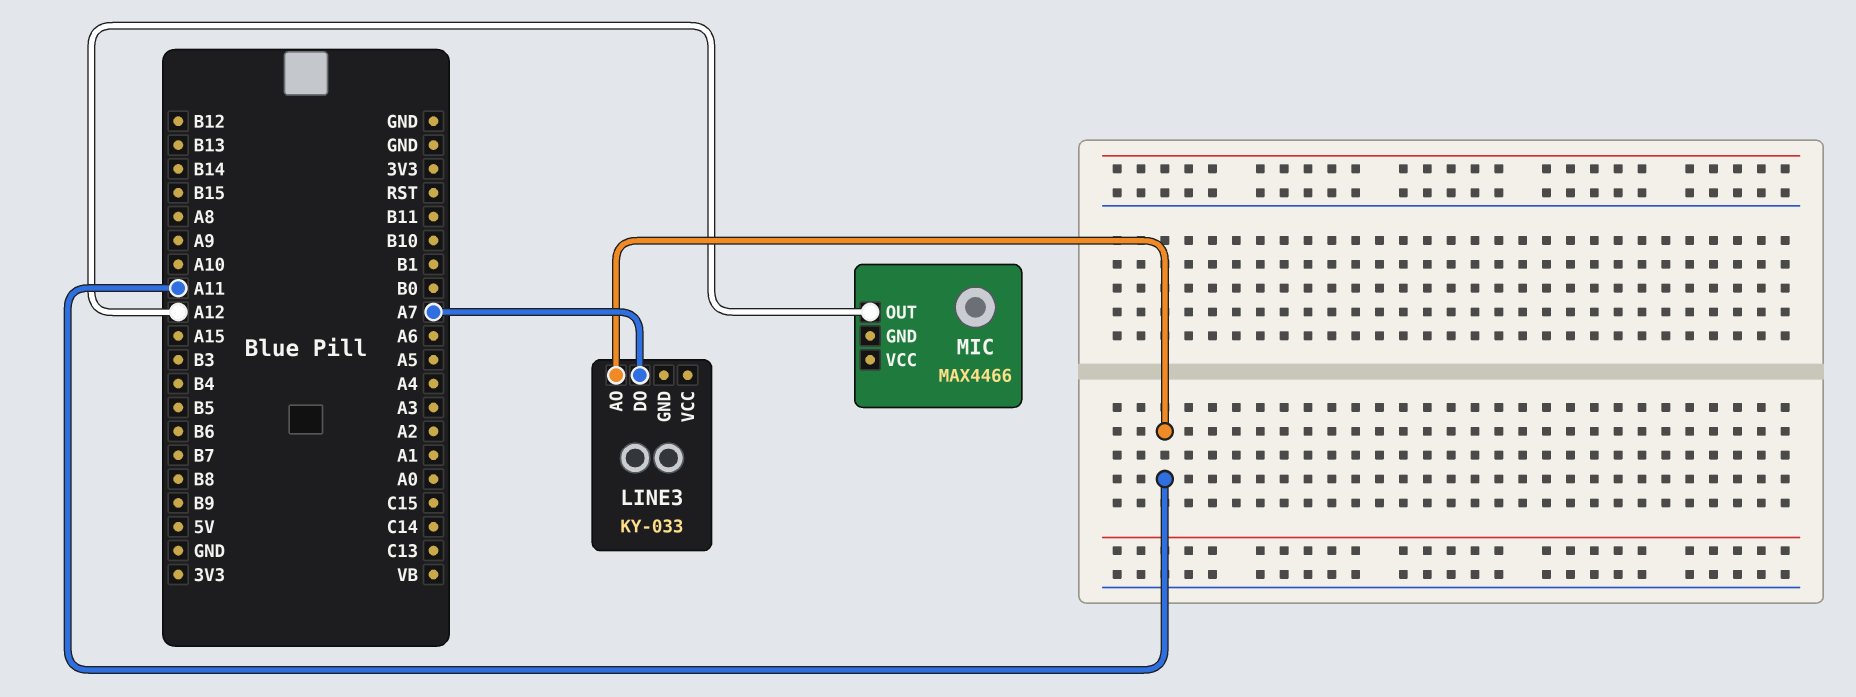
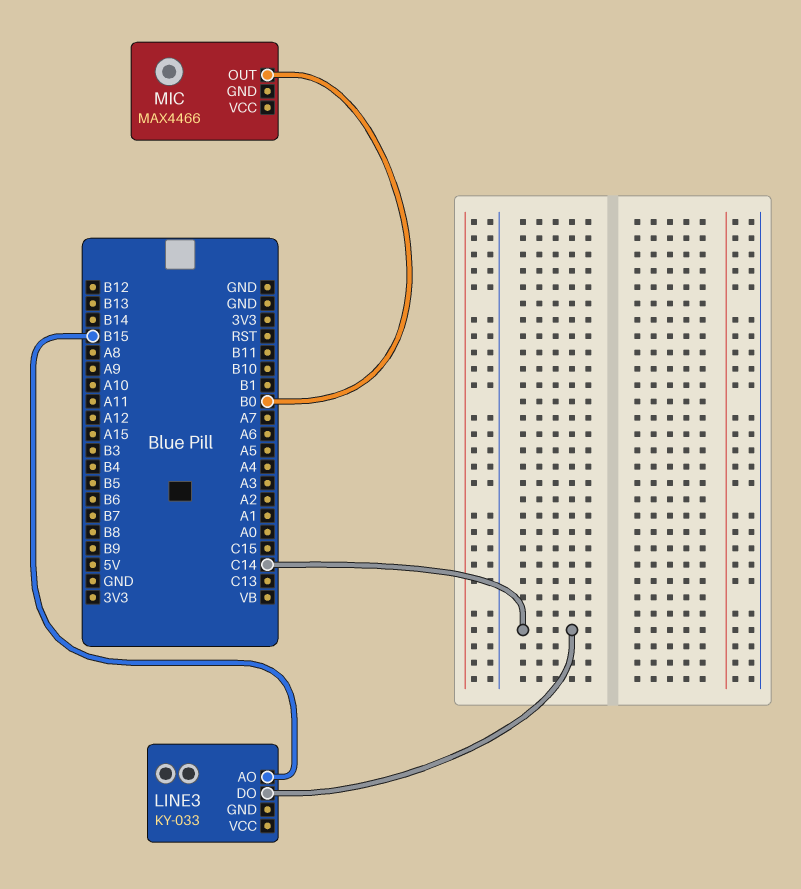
LINE3 pin AO: A11 -> B15
LINE3 pin DO: A7 -> C14
MIC pin OUT: A12 -> B0

